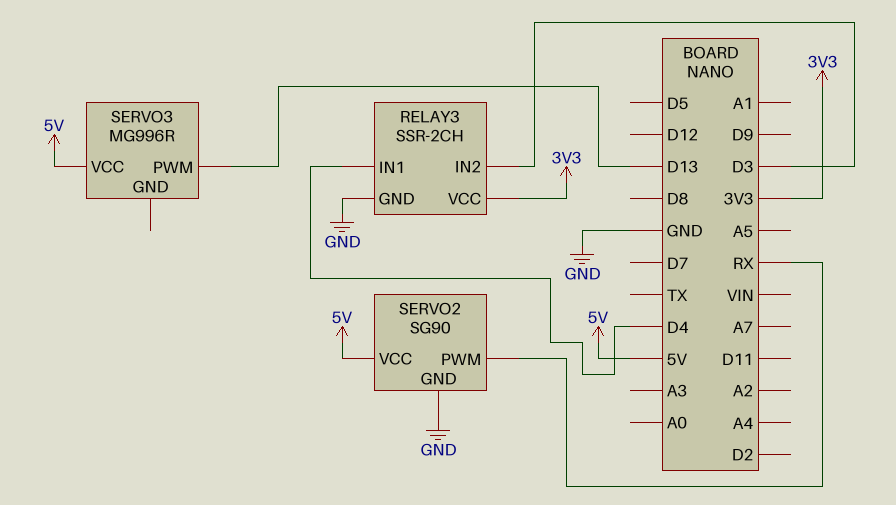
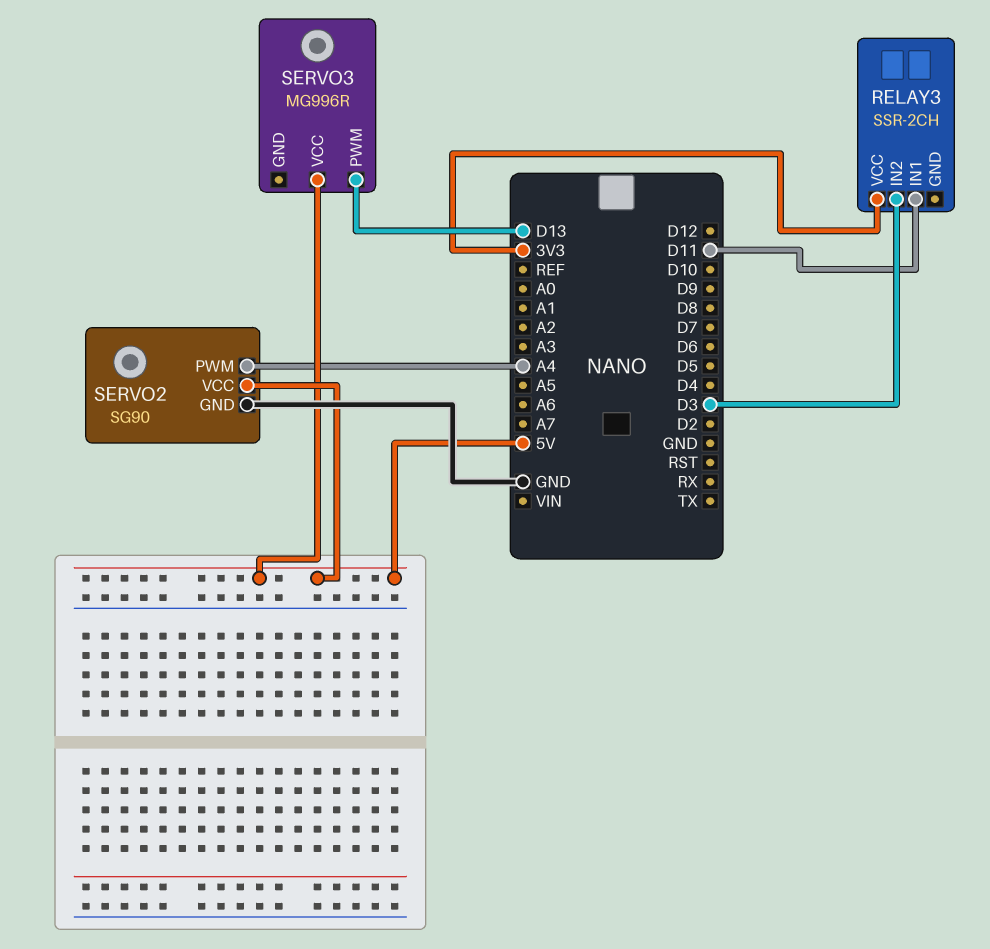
RELAY3 pin GND: GND -> none
RELAY3 pin IN1: D4 -> D11
SERVO2 pin PWM: RX -> A4

